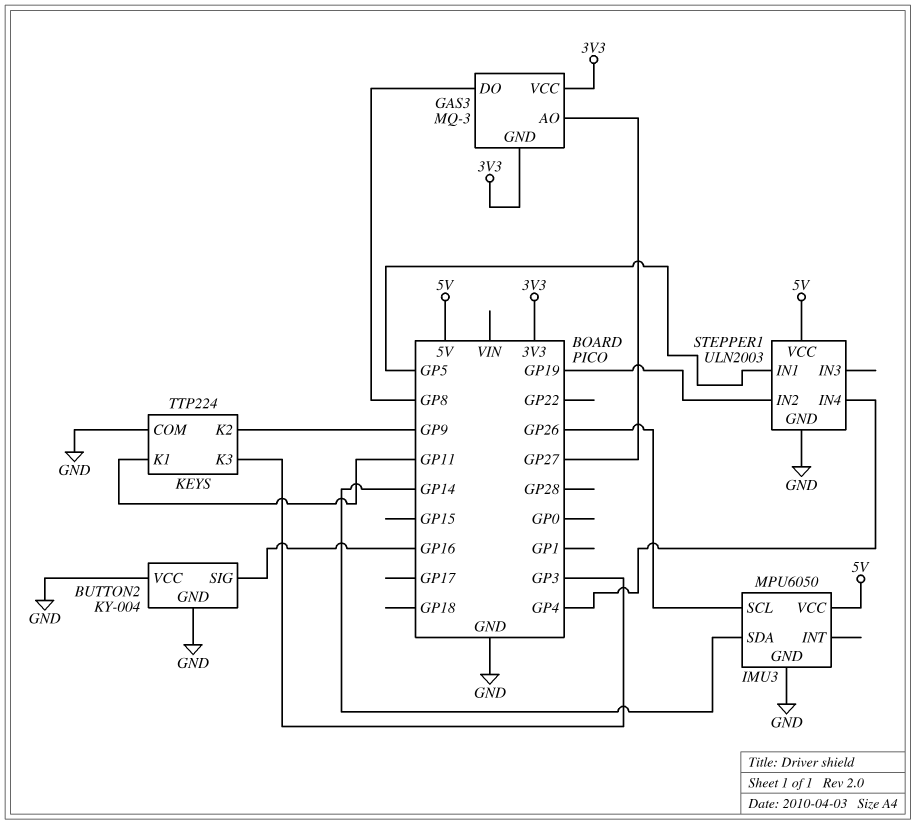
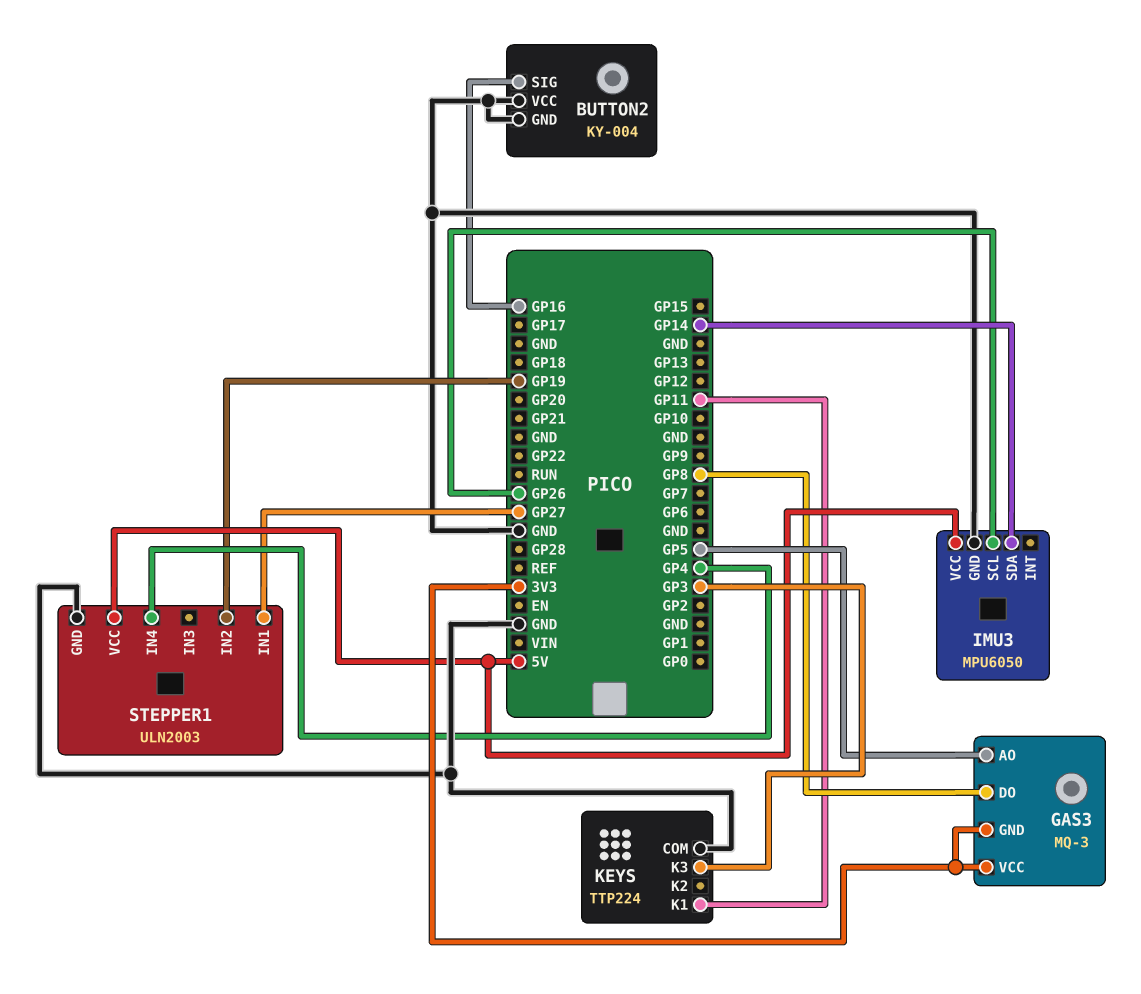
GAS3 pin AO: GP27 -> GP5
KEYS pin K2: GP9 -> none
STEPPER1 pin IN1: GP5 -> GP27

